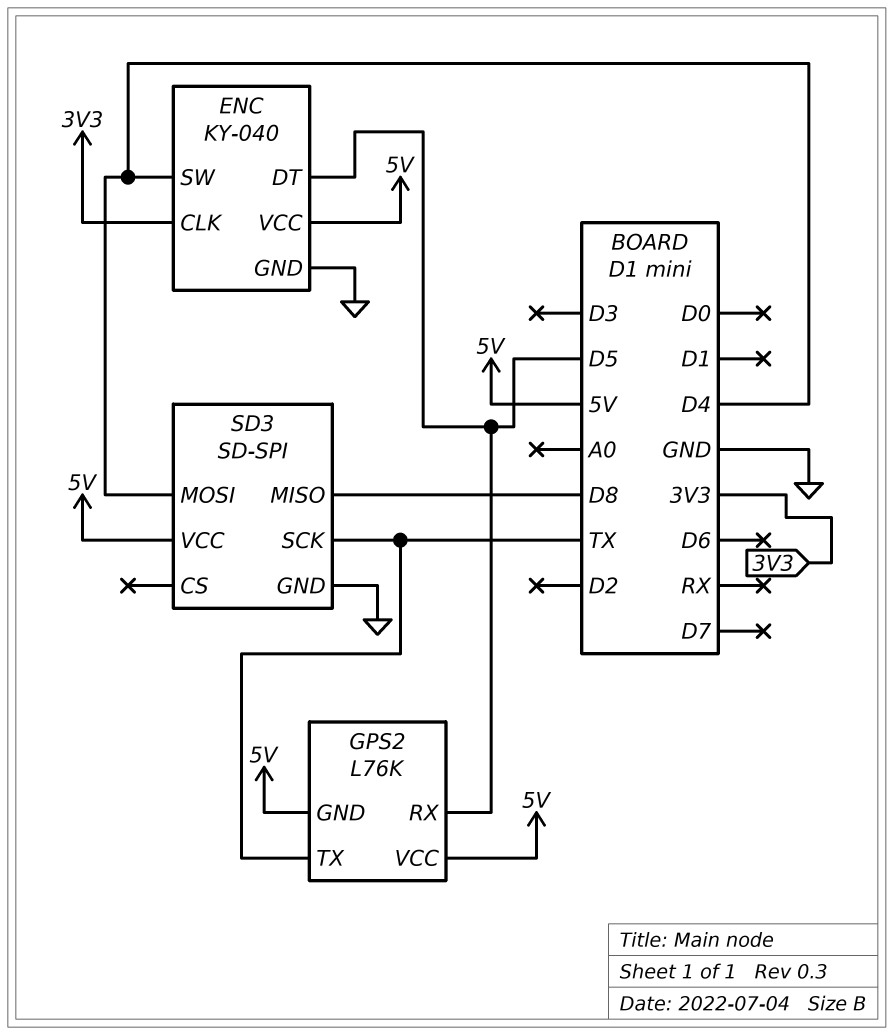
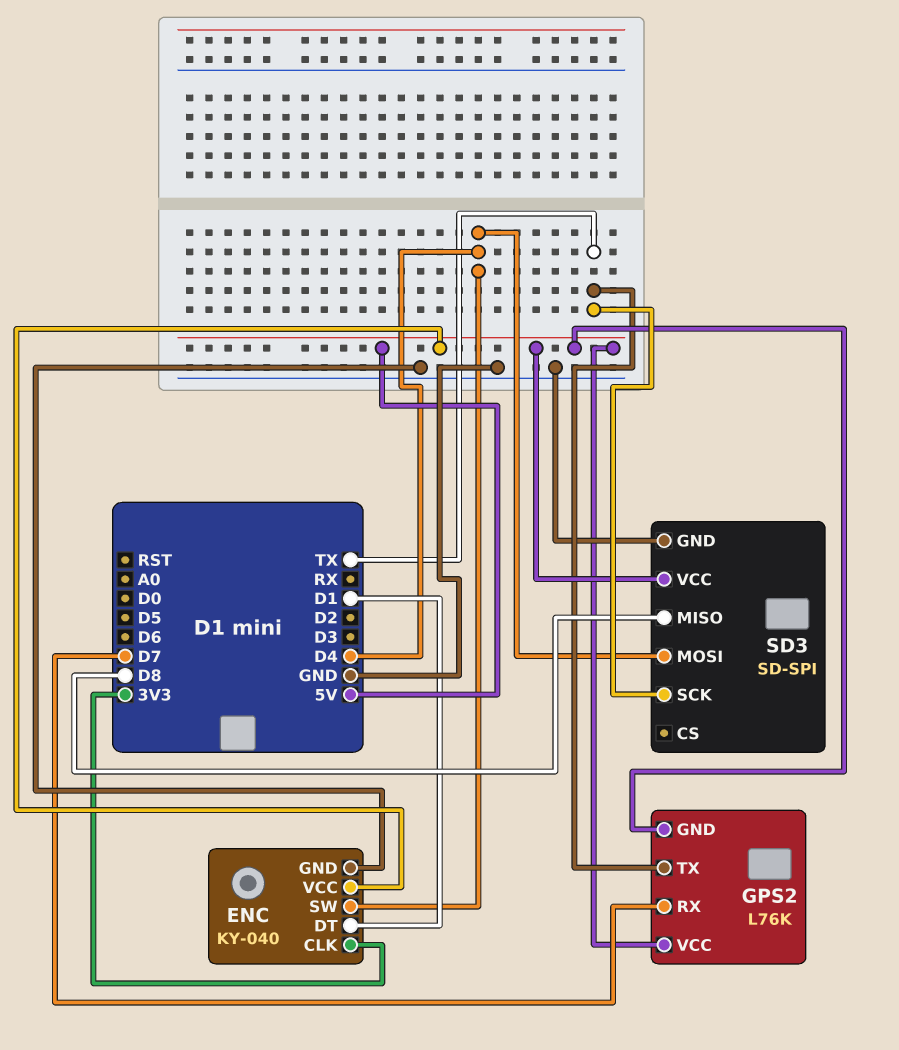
ENC pin DT: D5 -> D1
GPS2 pin RX: D5 -> D7

